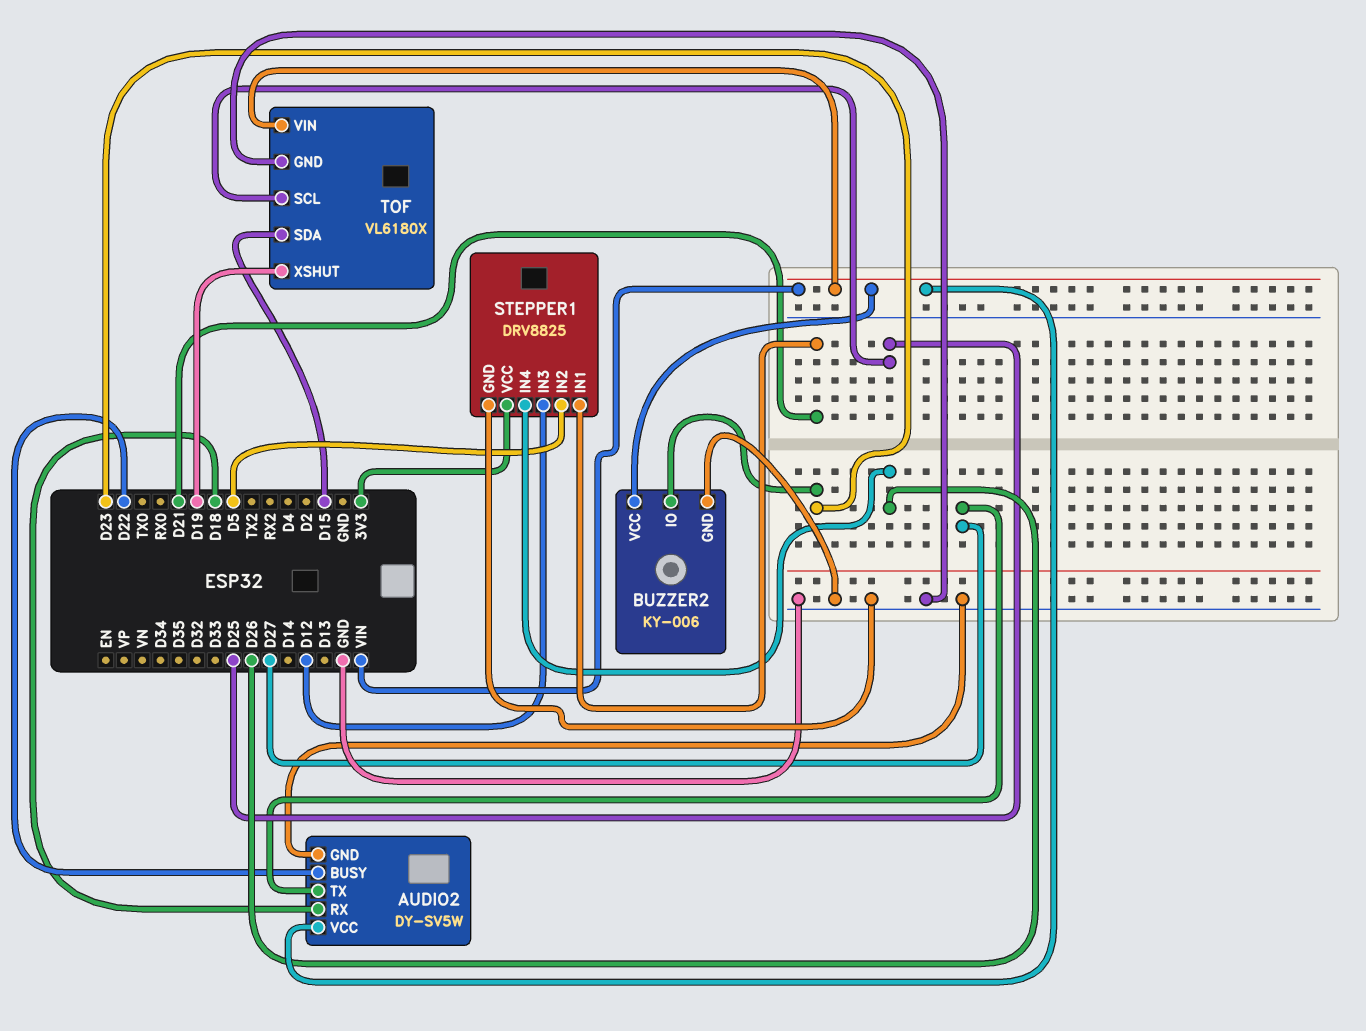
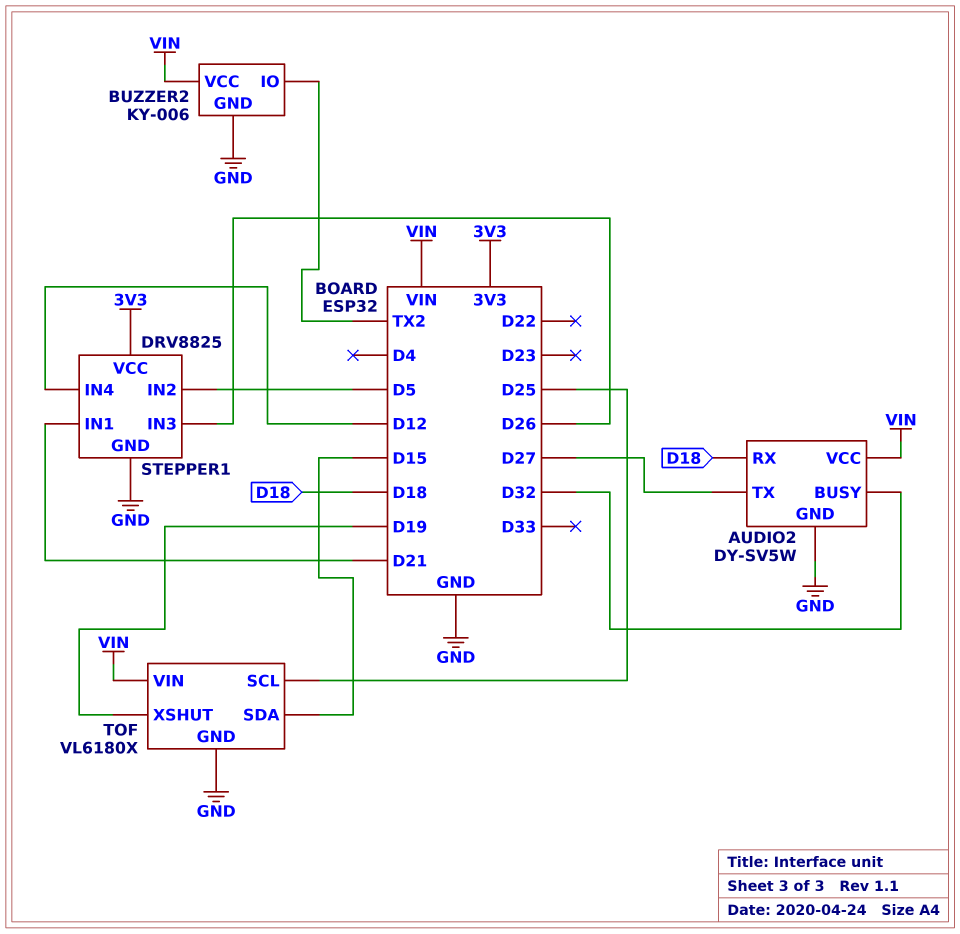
AUDIO2 pin BUSY: D22 -> D32
BUZZER2 pin IO: D23 -> TX2
STEPPER1 pin IN3: D12 -> D26
STEPPER1 pin IN4: D26 -> D12

